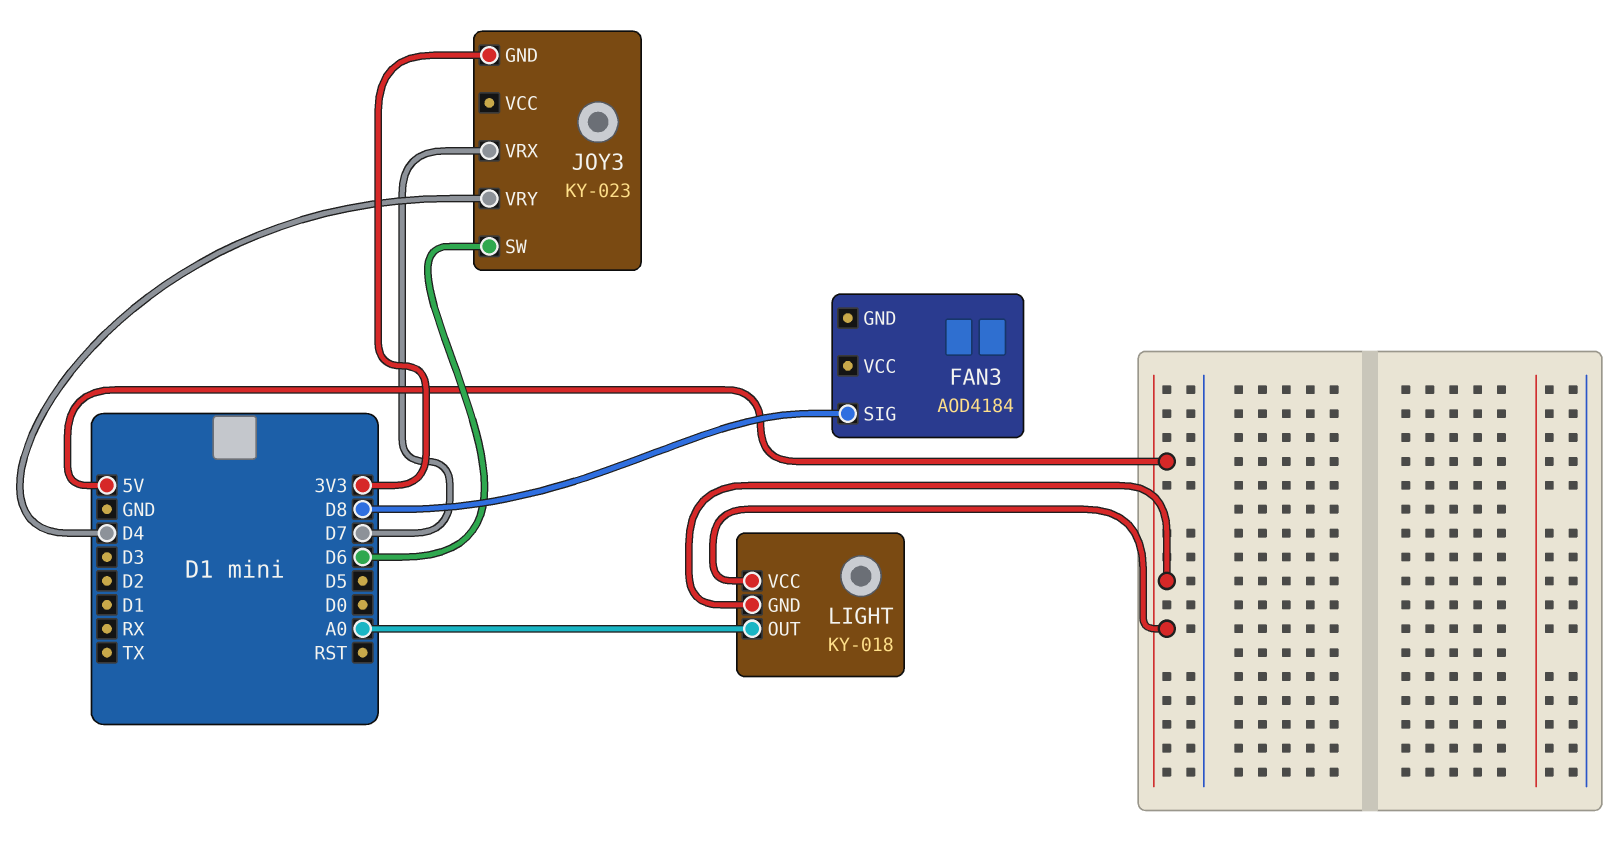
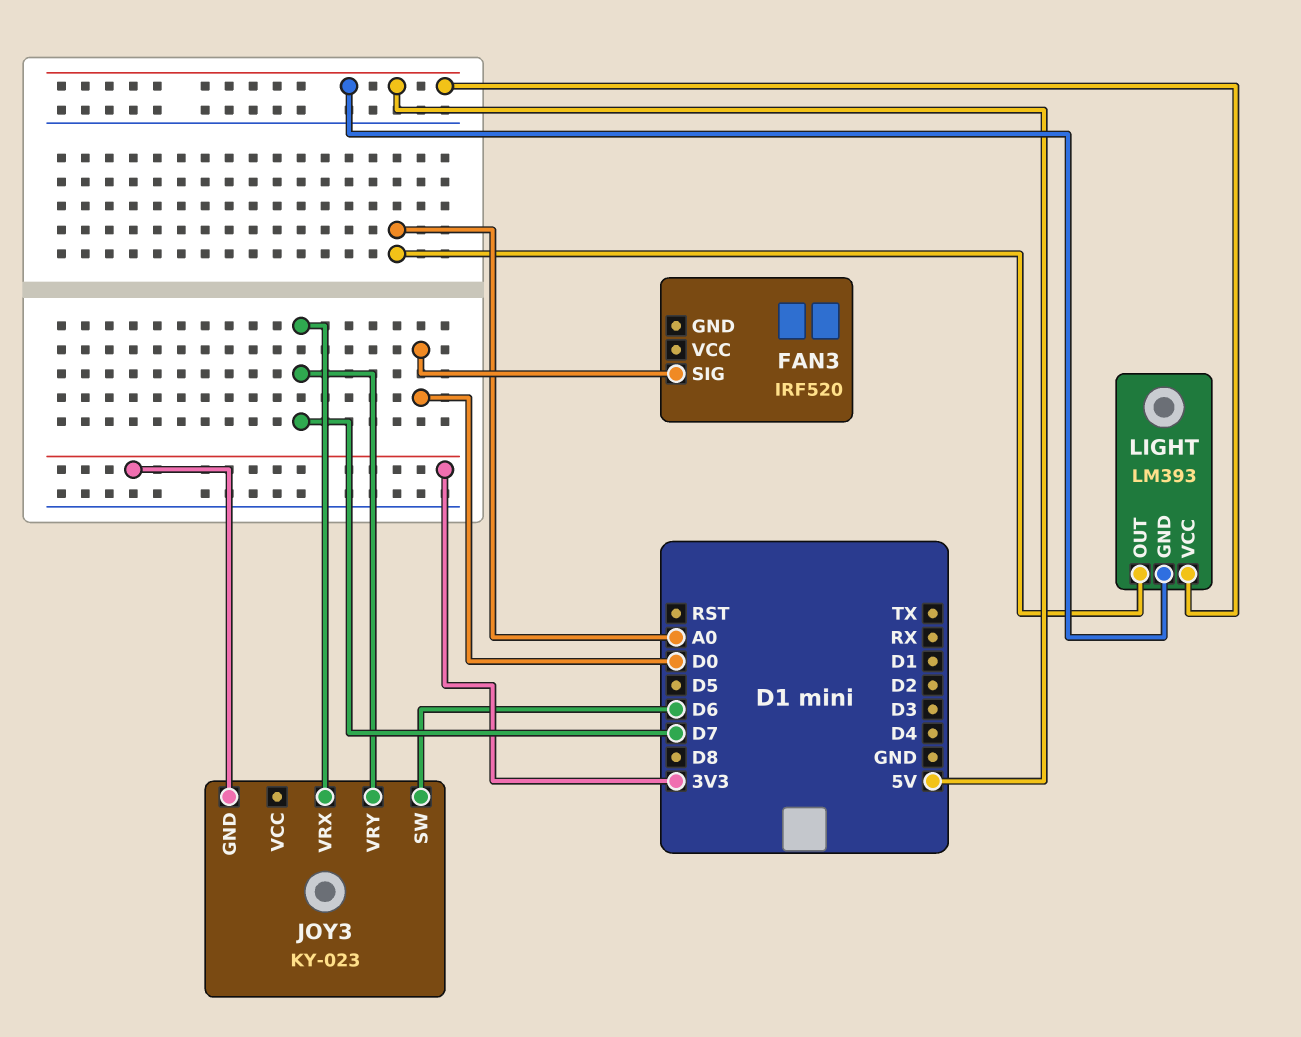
FAN3: AOD4184 -> IRF520
FAN3 pin SIG: D8 -> D0
JOY3 pin VRY: D4 -> D7
LIGHT: KY-018 -> LM393

